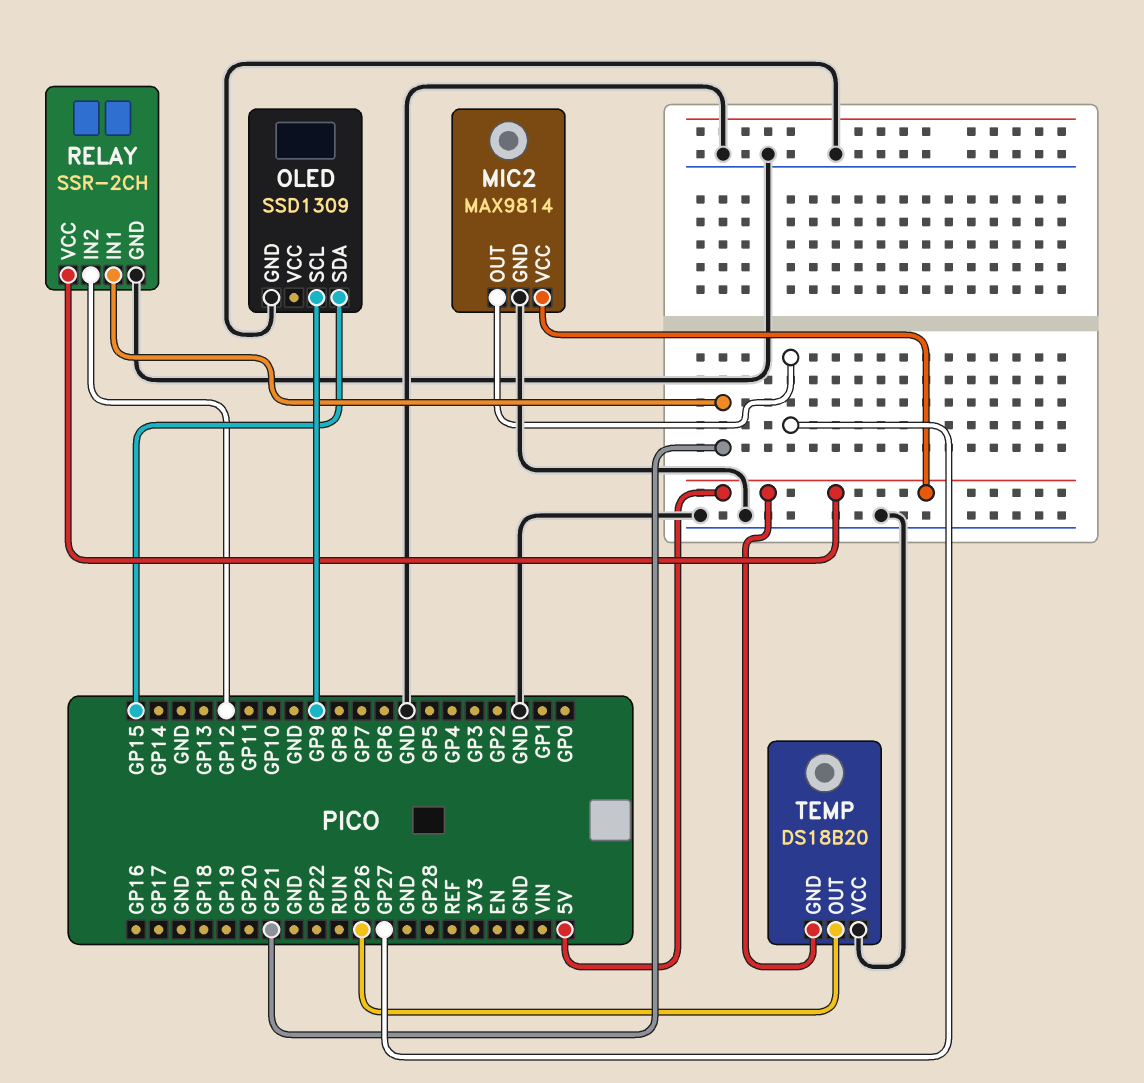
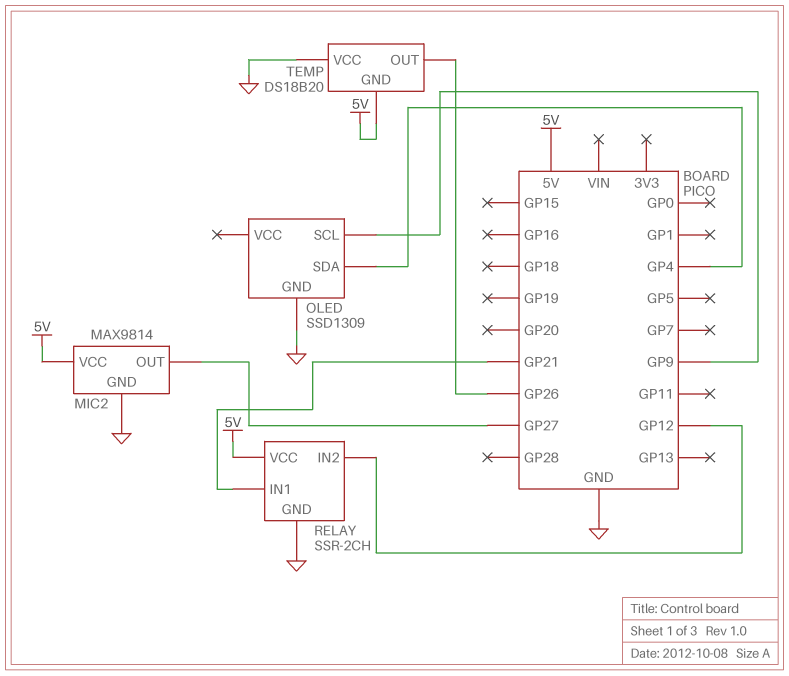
OLED pin SDA: GP15 -> GP4

